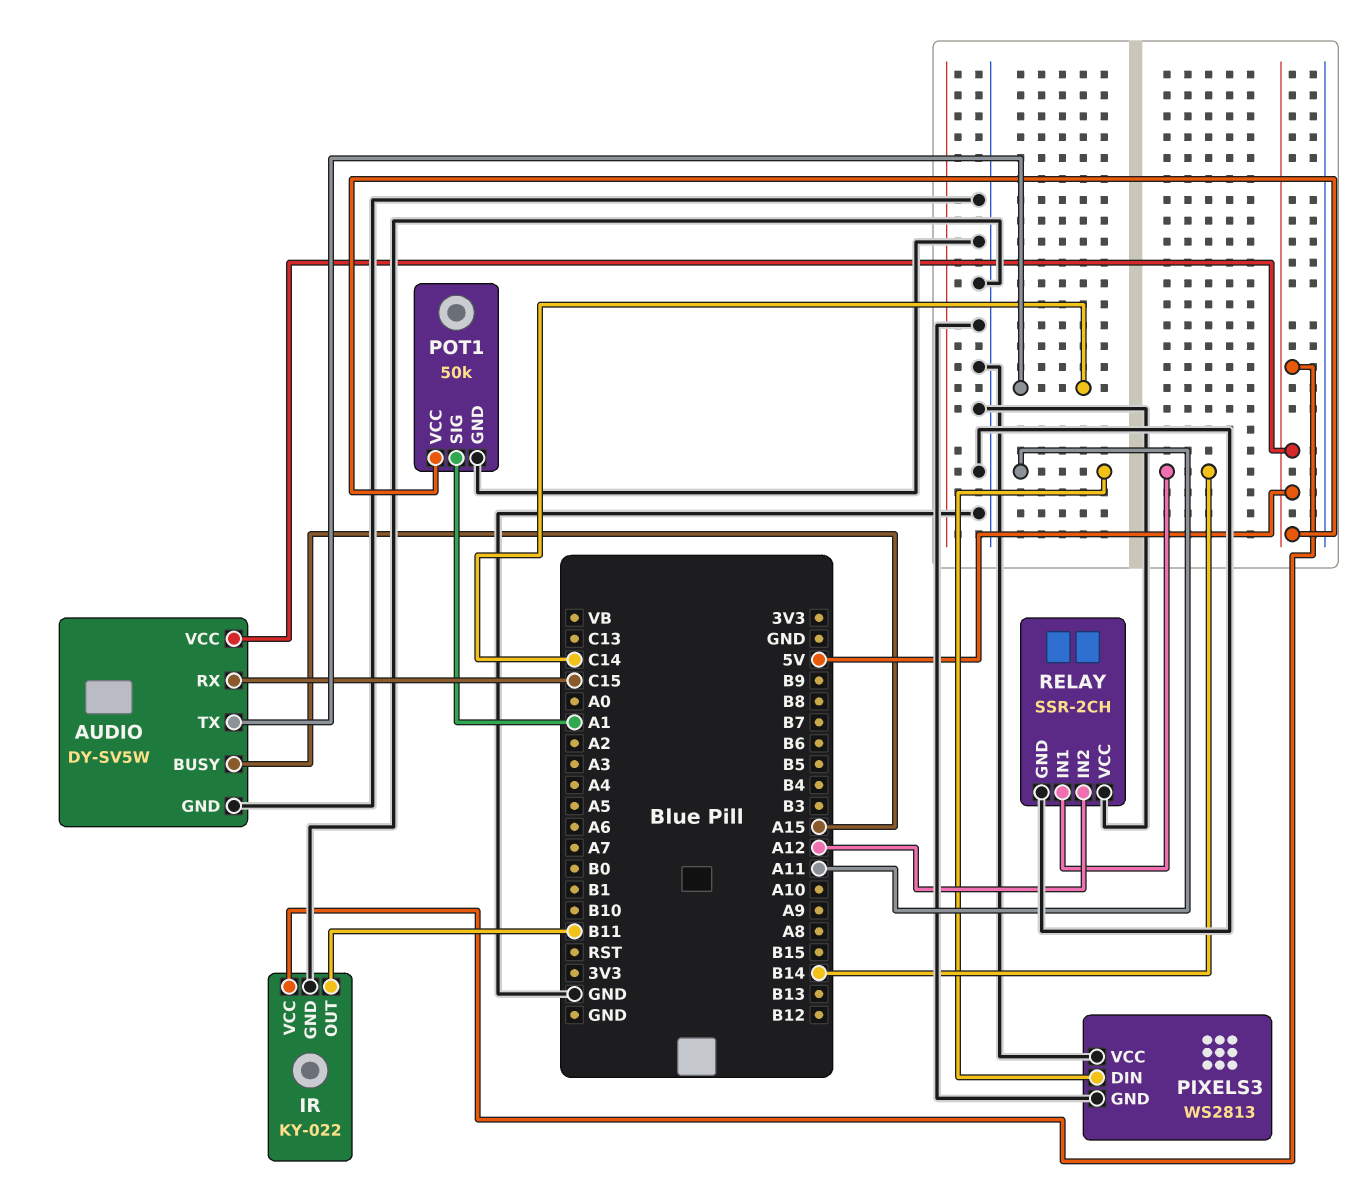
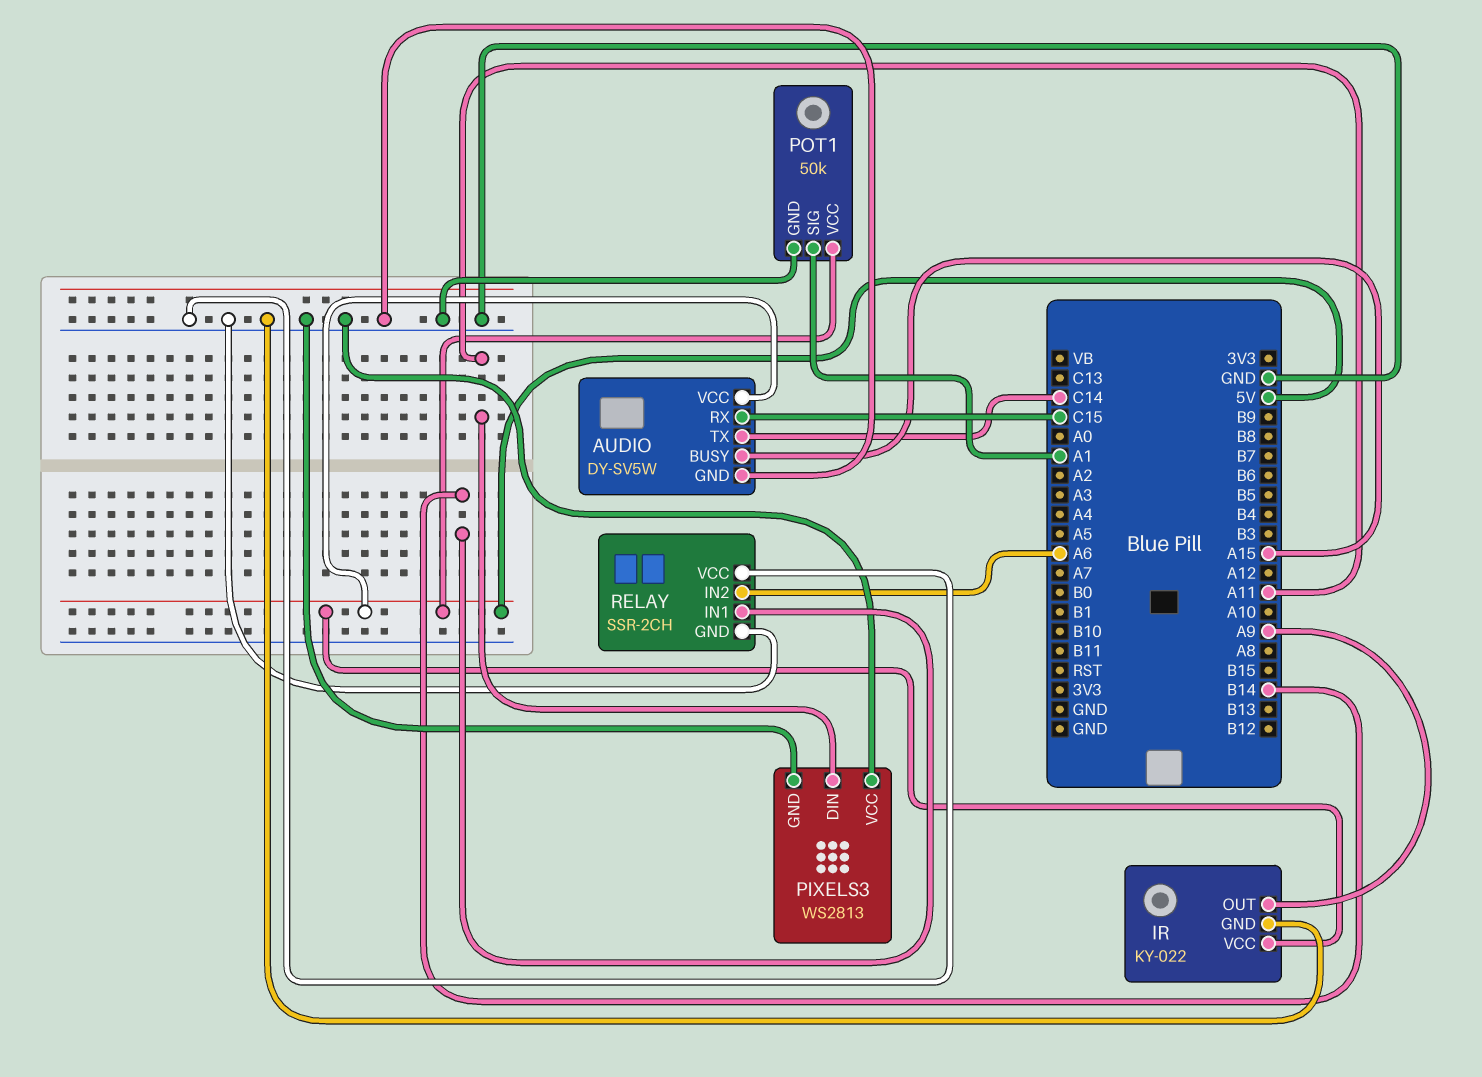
IR pin OUT: B11 -> A9
RELAY pin IN2: A12 -> A6

